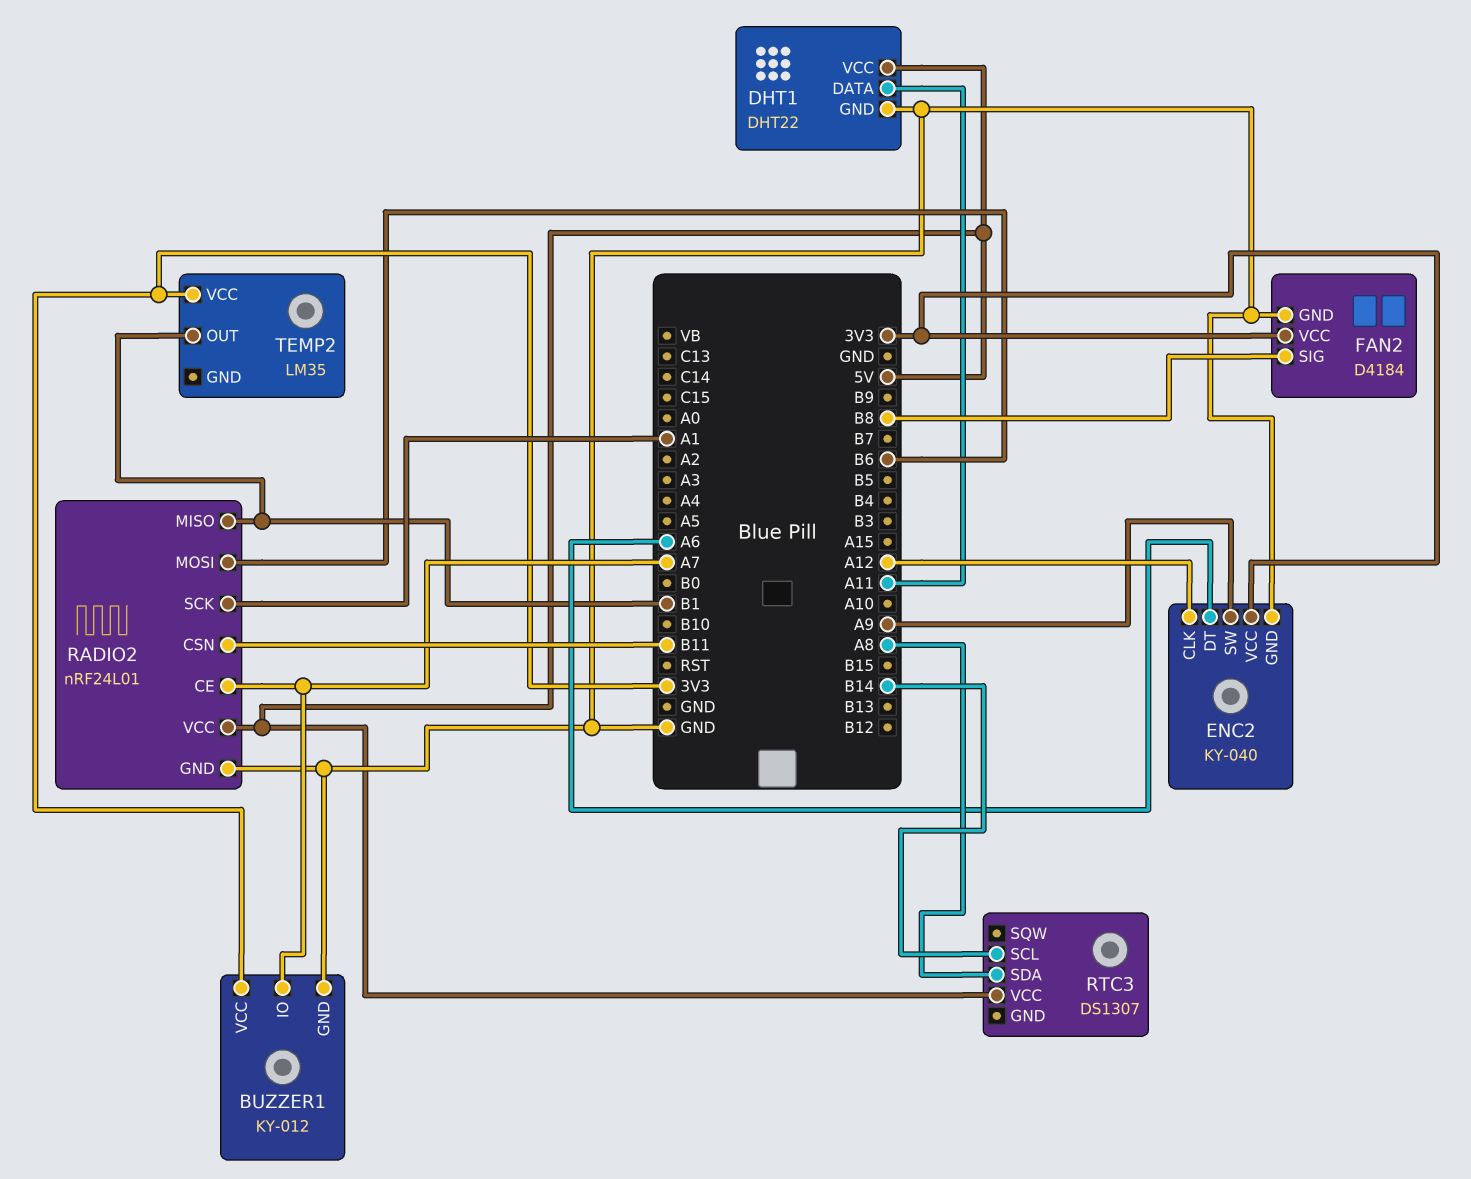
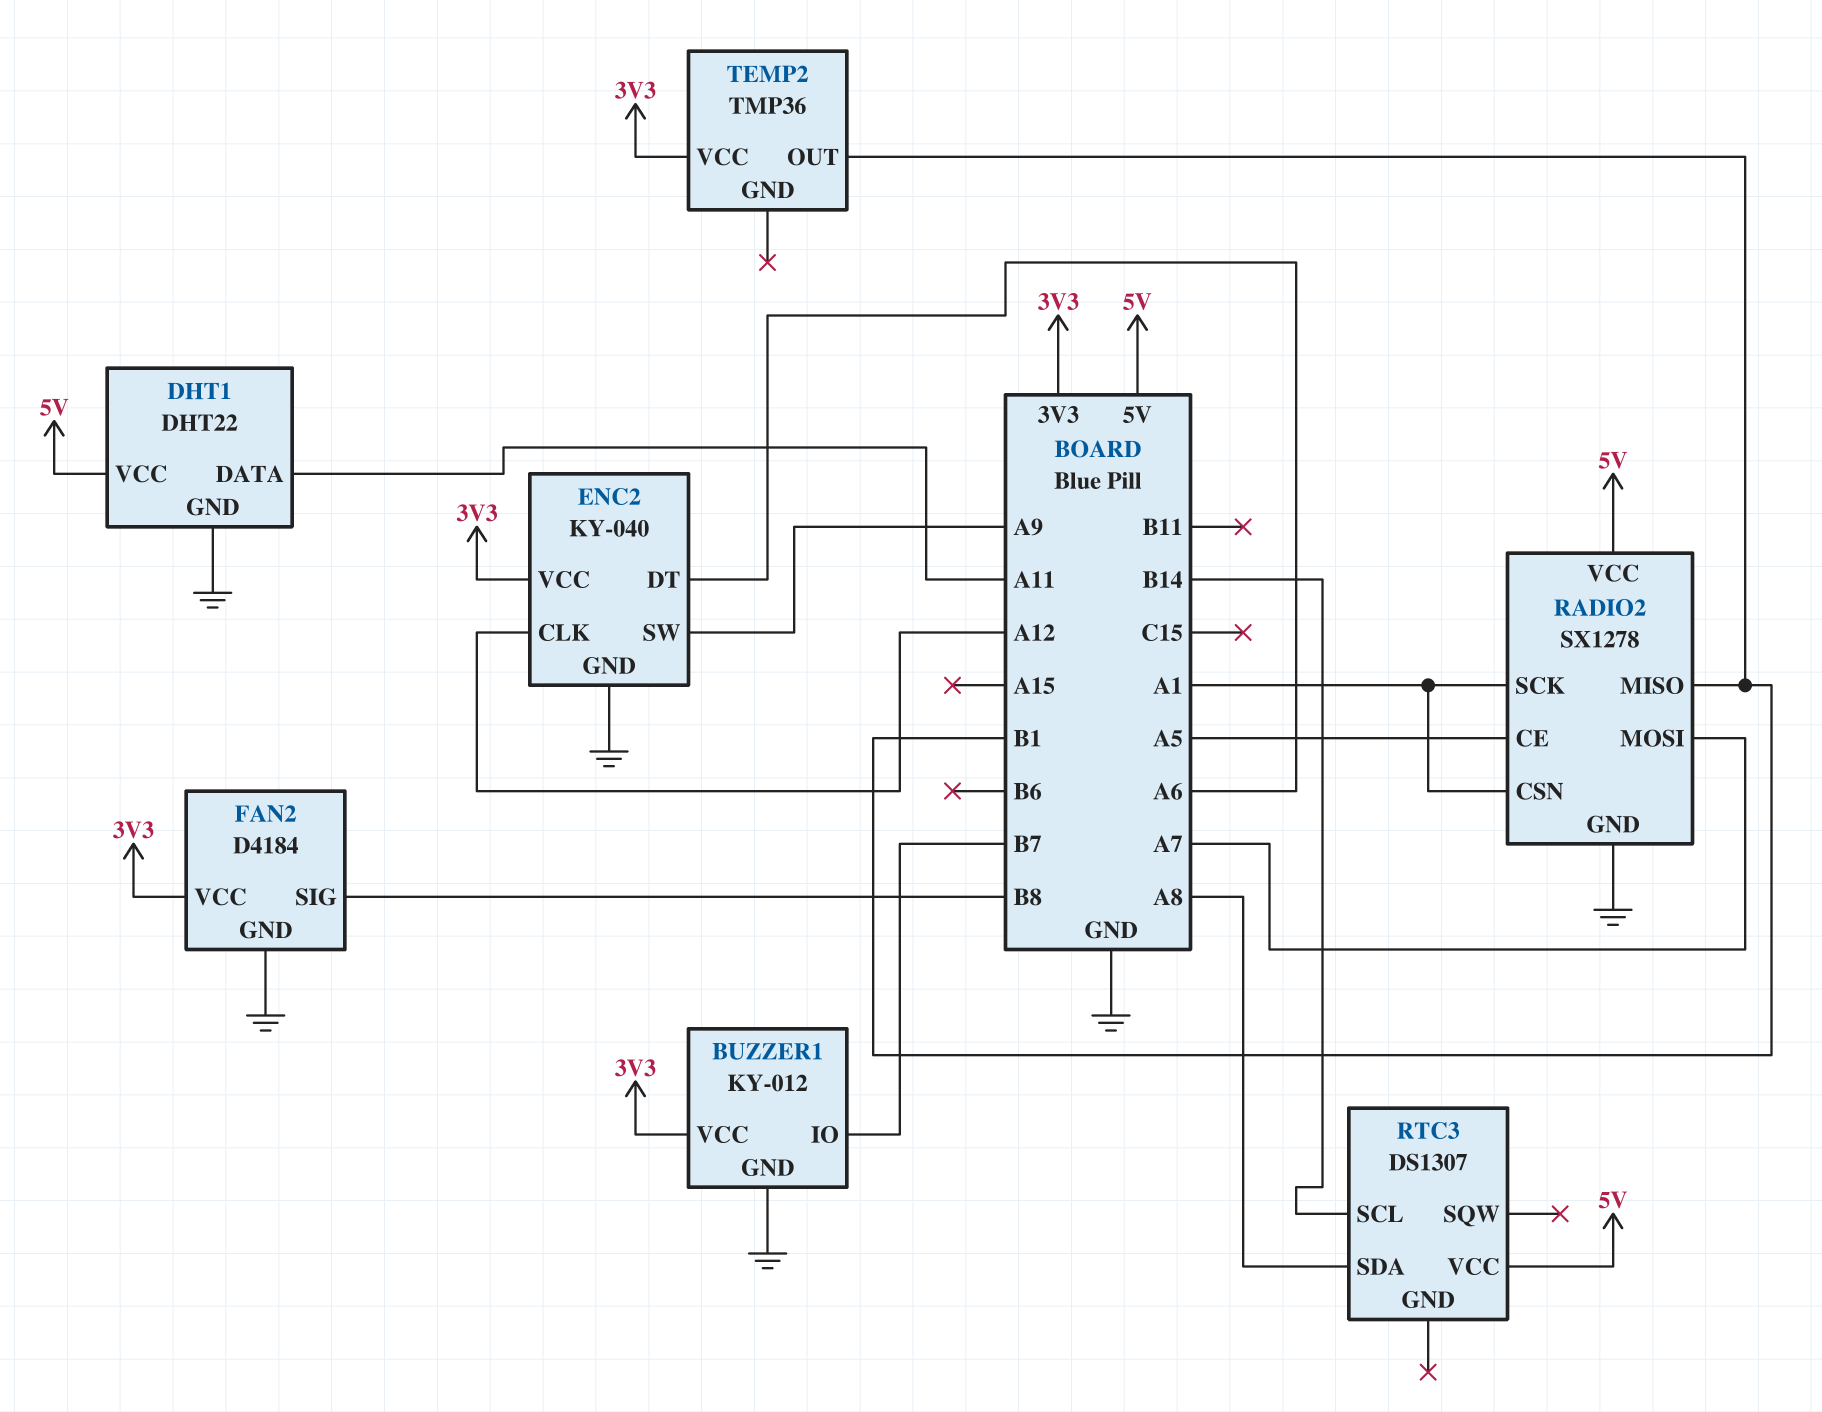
BUZZER1 pin IO: A7 -> B7
RADIO2: nRF24L01 -> SX1278
RADIO2 pin CE: A7 -> A5
RADIO2 pin CSN: B11 -> A1
RADIO2 pin MOSI: B6 -> A7
TEMP2: LM35 -> TMP36

